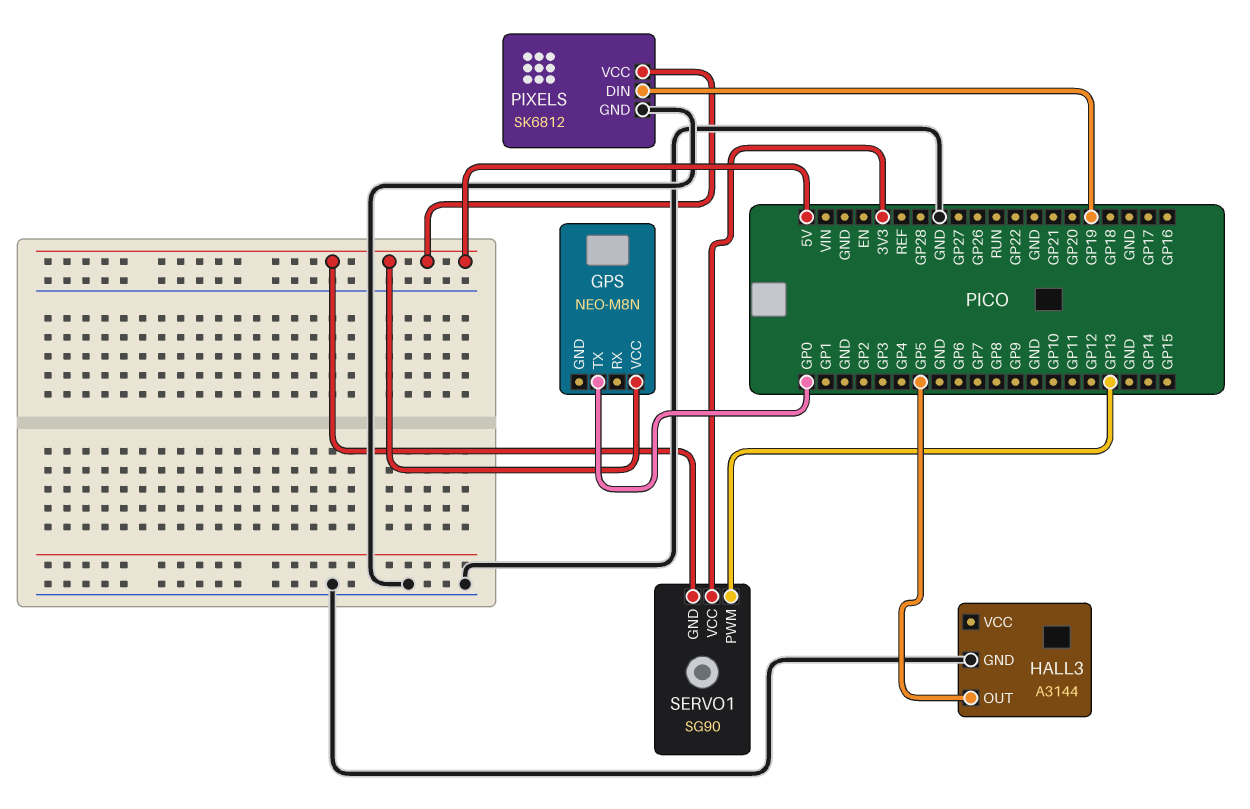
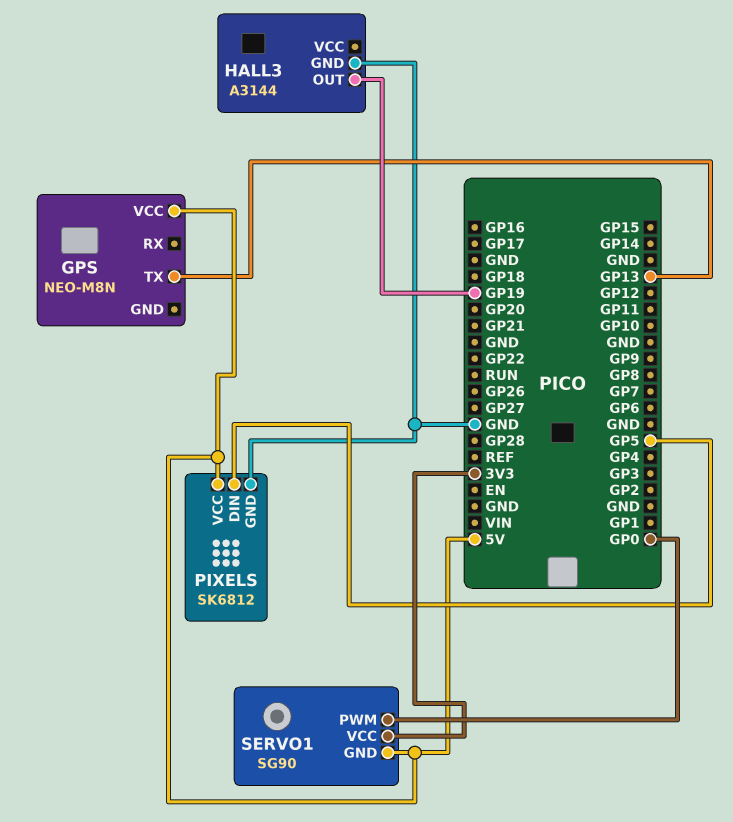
GPS pin TX: GP0 -> GP13
HALL3 pin OUT: GP5 -> GP19
PIXELS pin DIN: GP19 -> GP5
SERVO1 pin PWM: GP13 -> GP0

